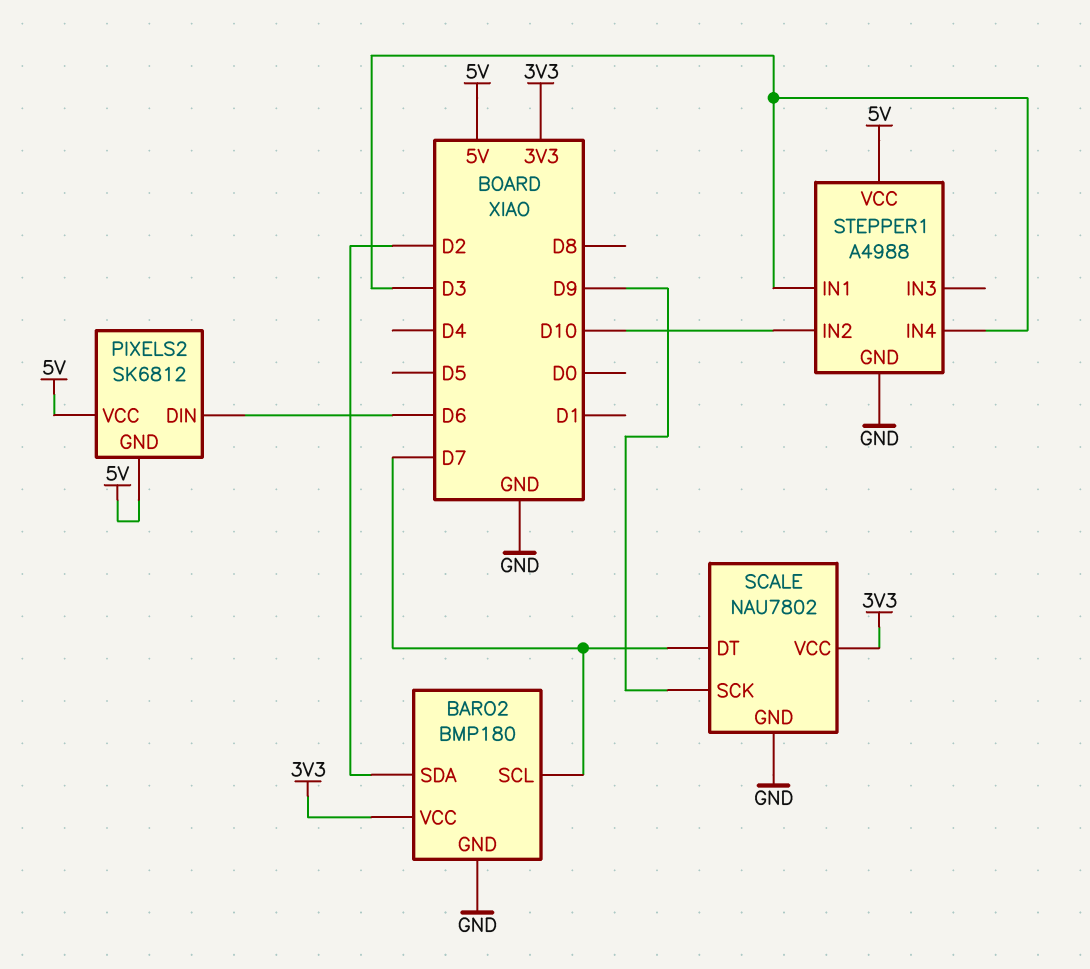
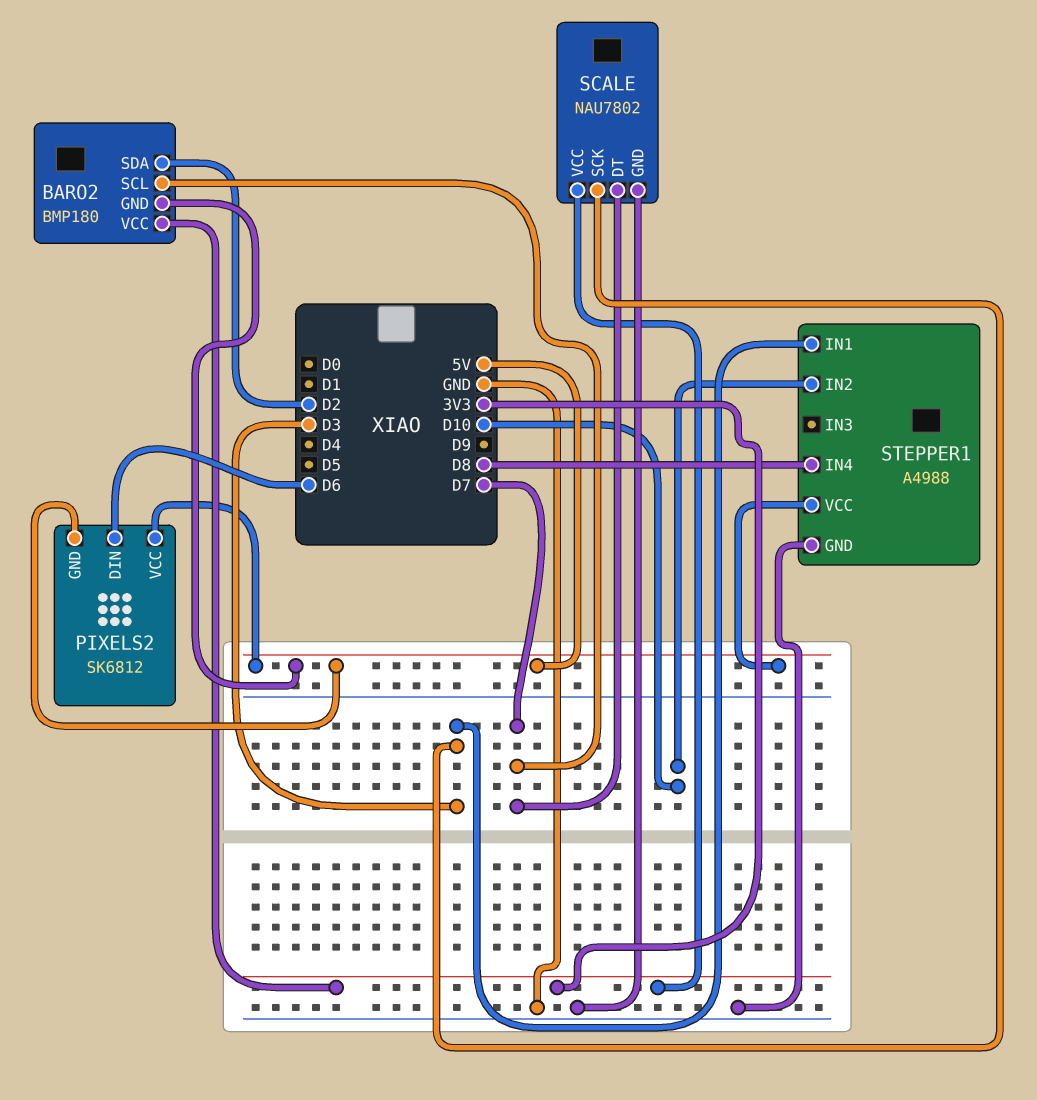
BARO2 pin GND: GND -> 5V
SCALE pin SCK: D9 -> D3
STEPPER1 pin IN4: D3 -> D8

